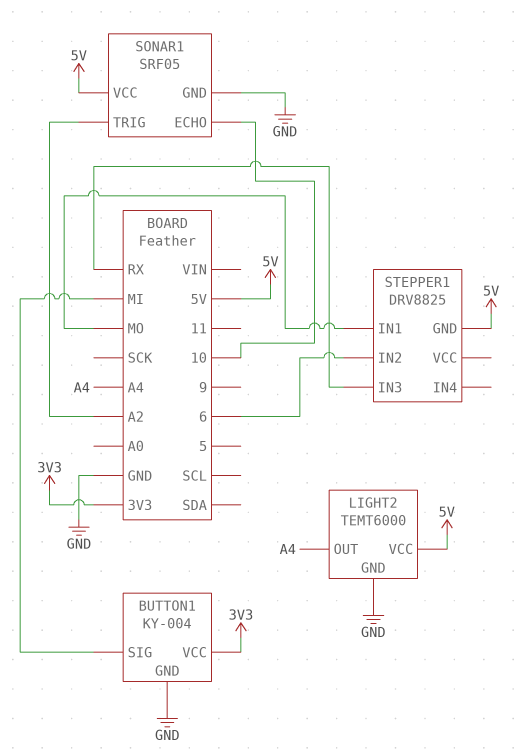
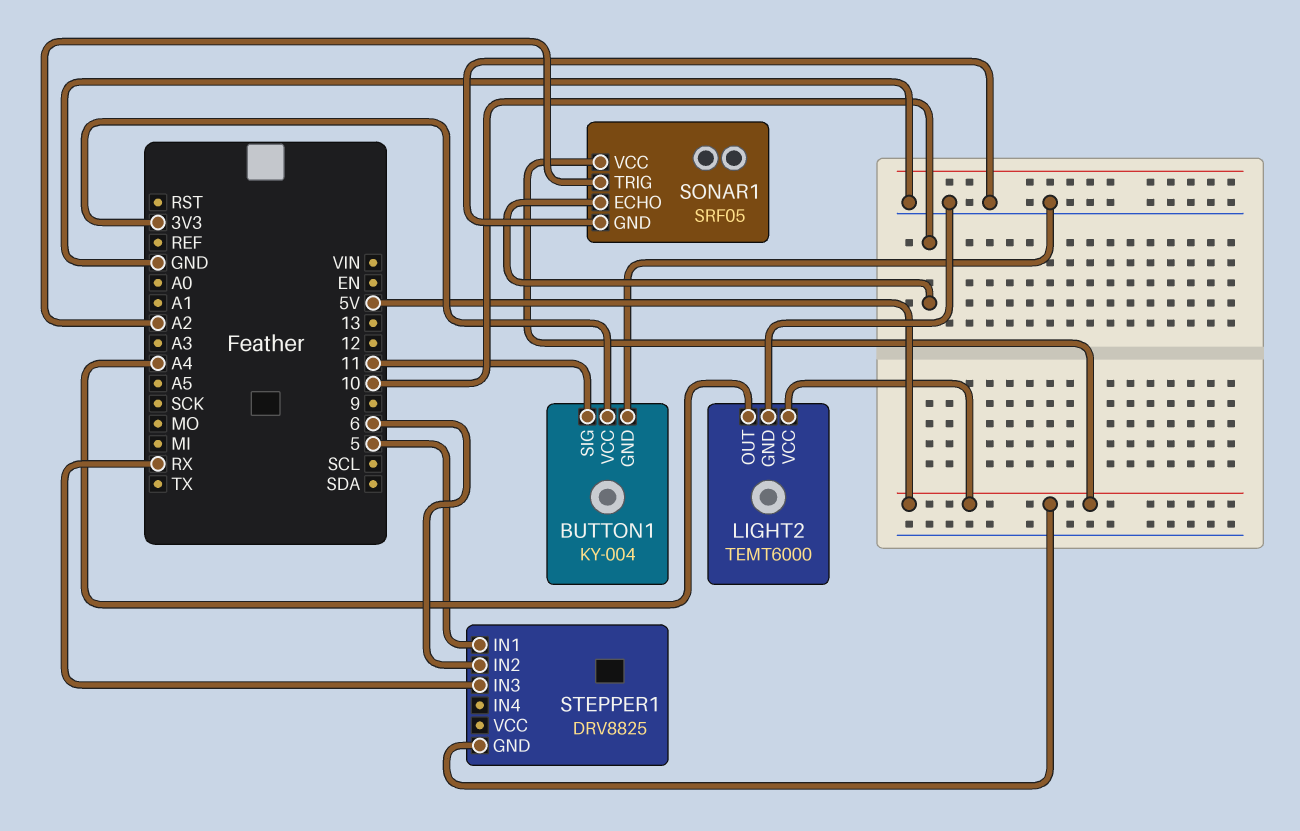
BUTTON1 pin SIG: MI -> 11
STEPPER1 pin IN1: MO -> 5

